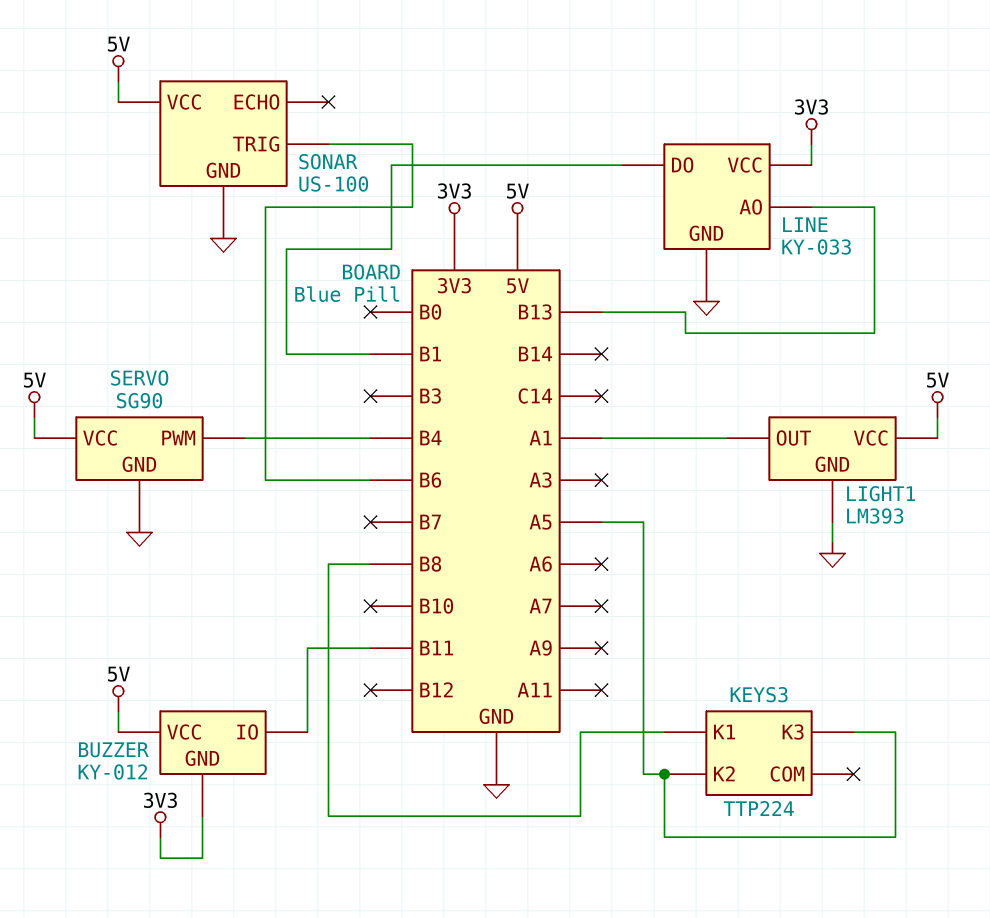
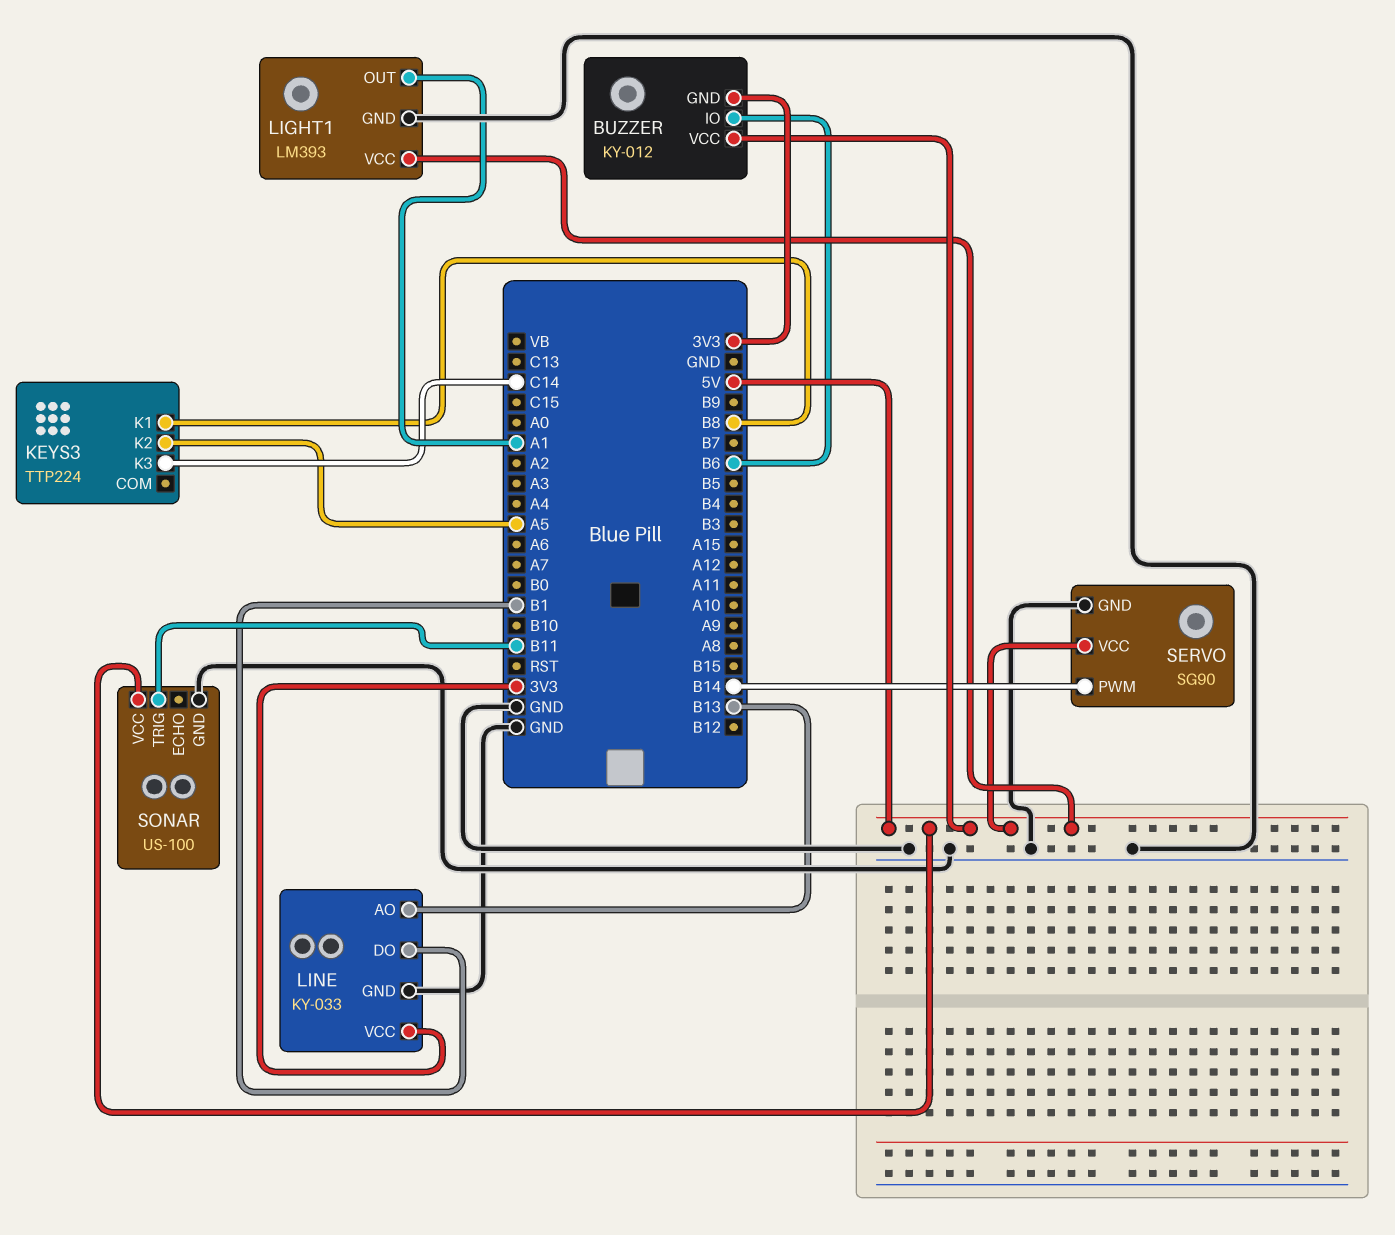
BUZZER pin IO: B11 -> B6
KEYS3 pin K3: A5 -> C14
SERVO pin PWM: B4 -> B14
SONAR pin TRIG: B6 -> B11

